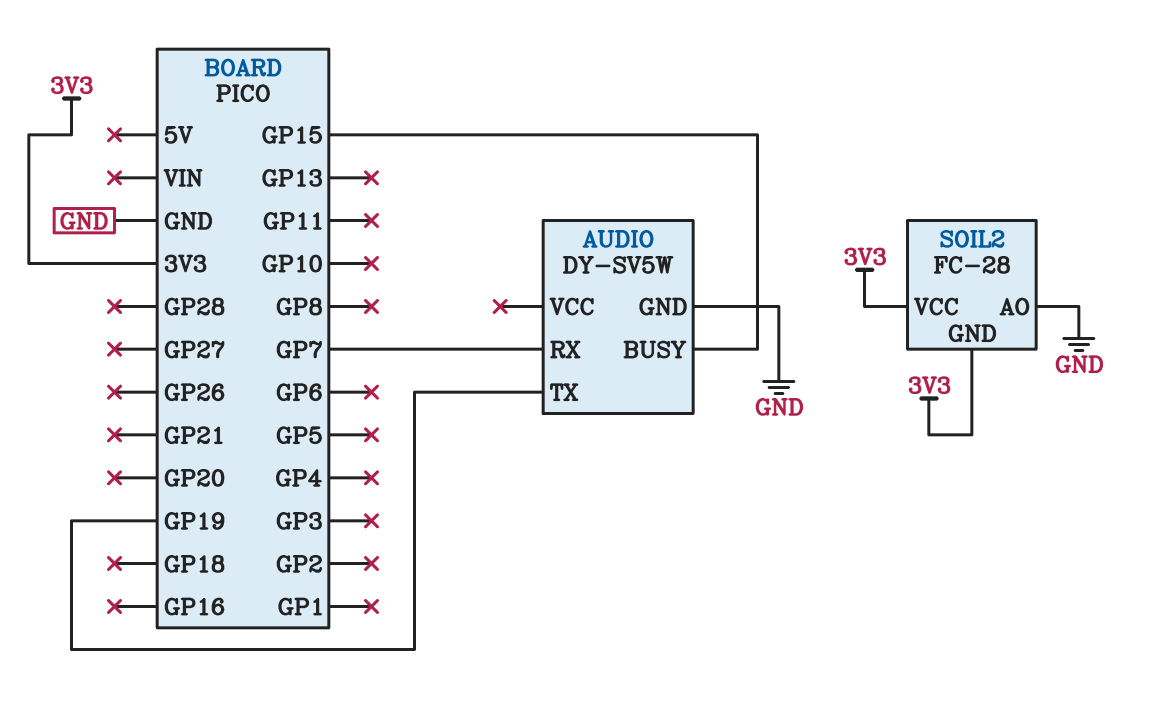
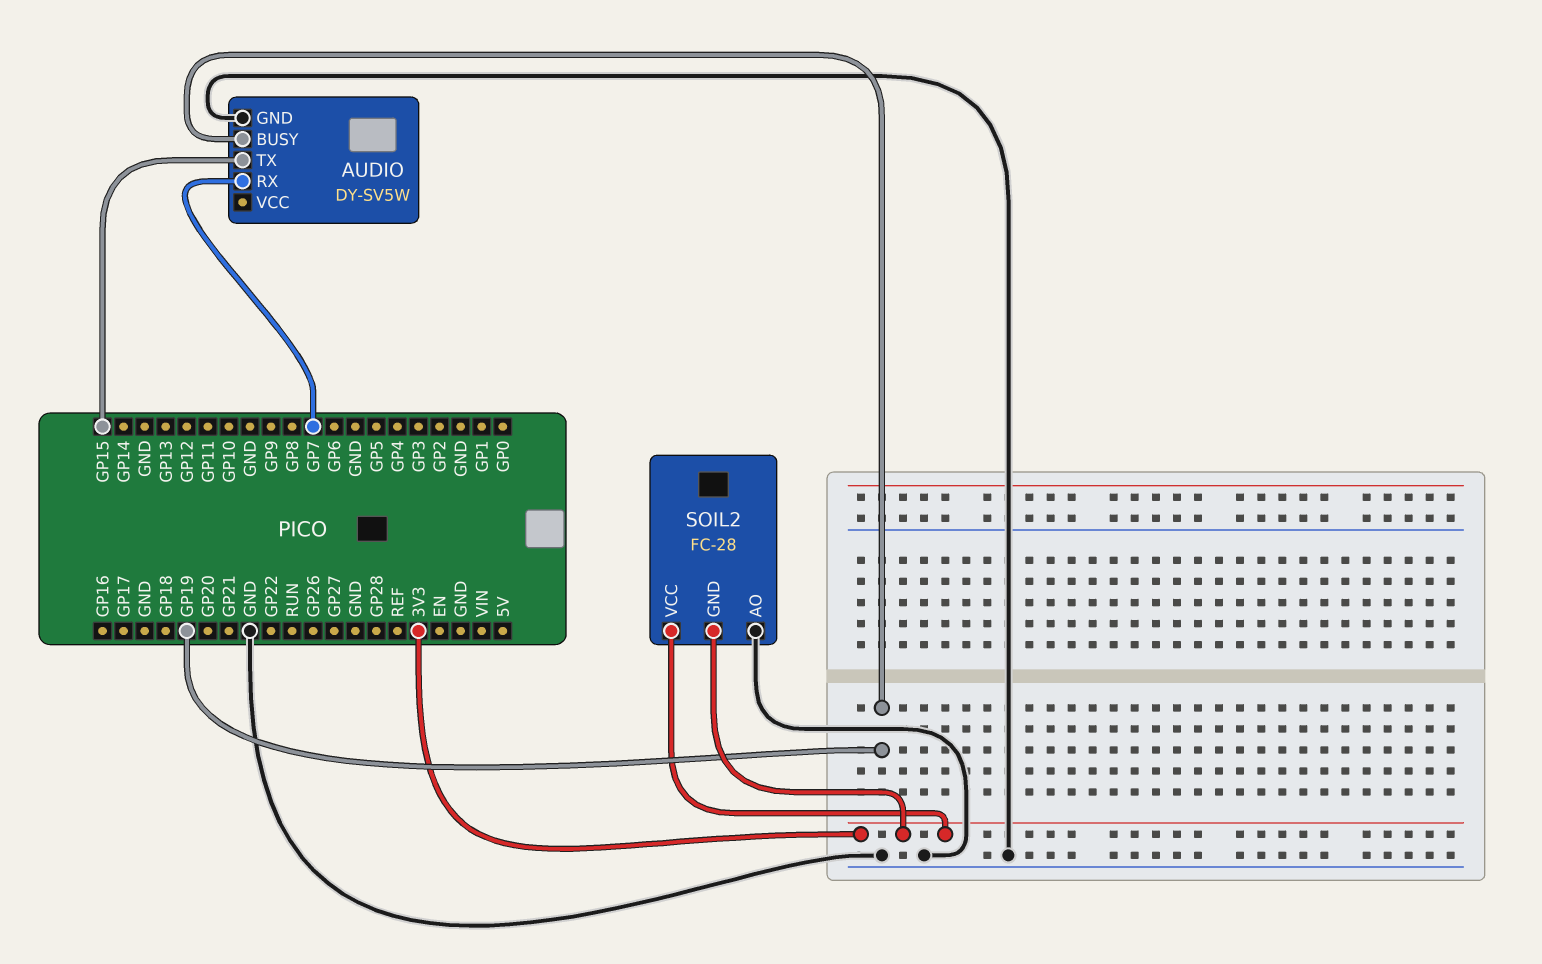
AUDIO pin BUSY: GP15 -> GP19
AUDIO pin TX: GP19 -> GP15

